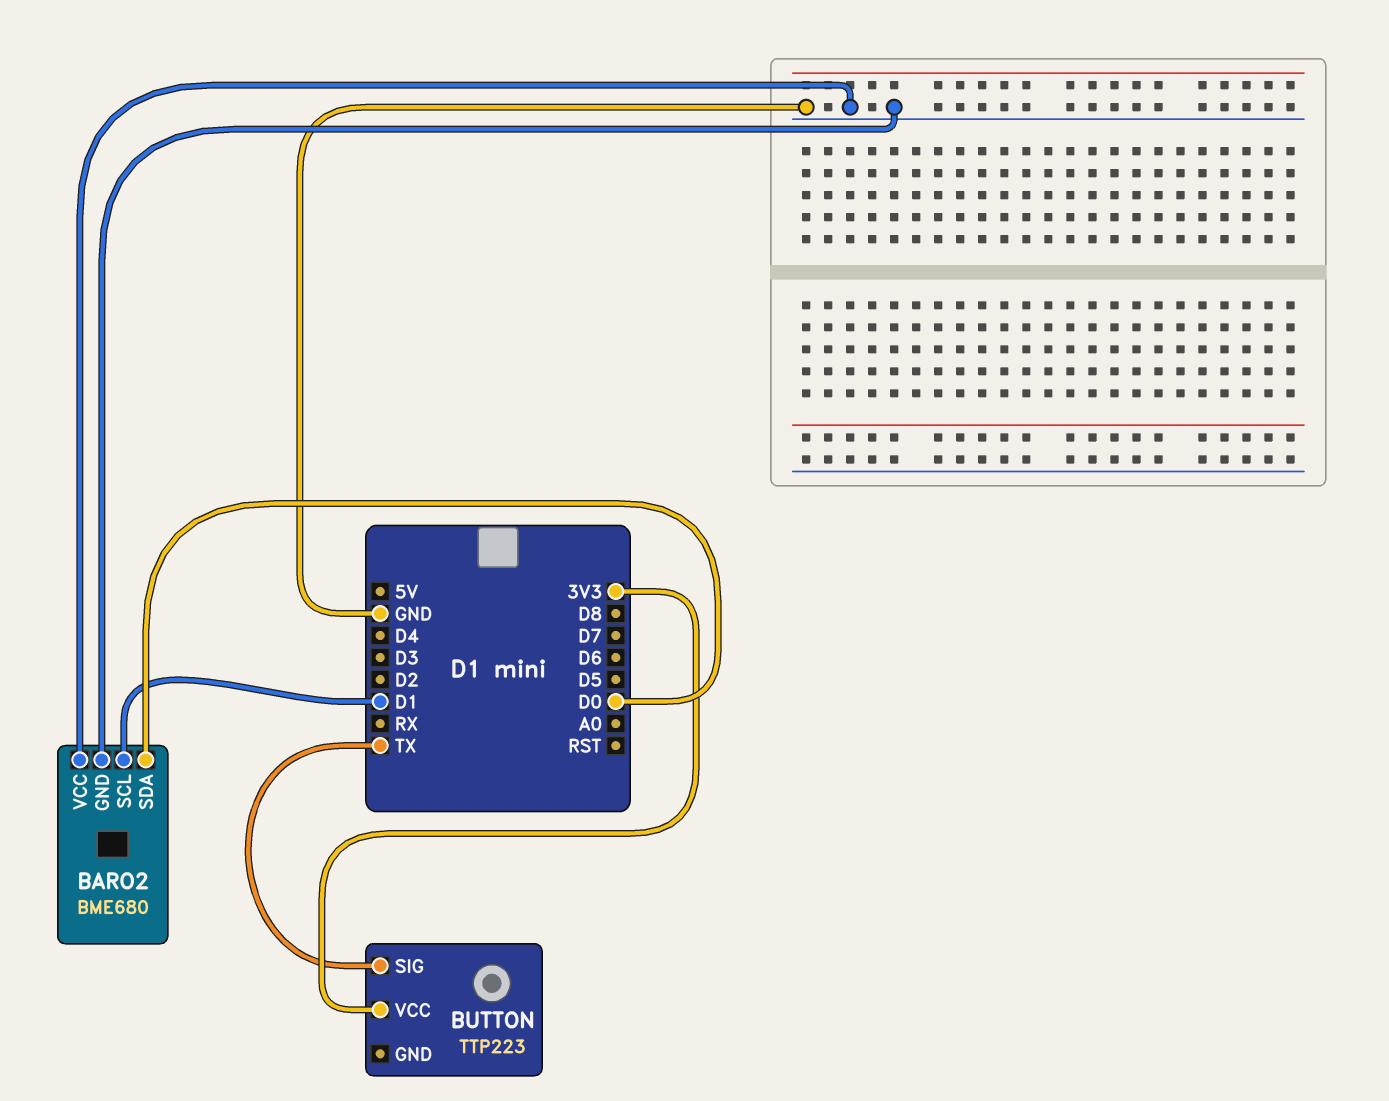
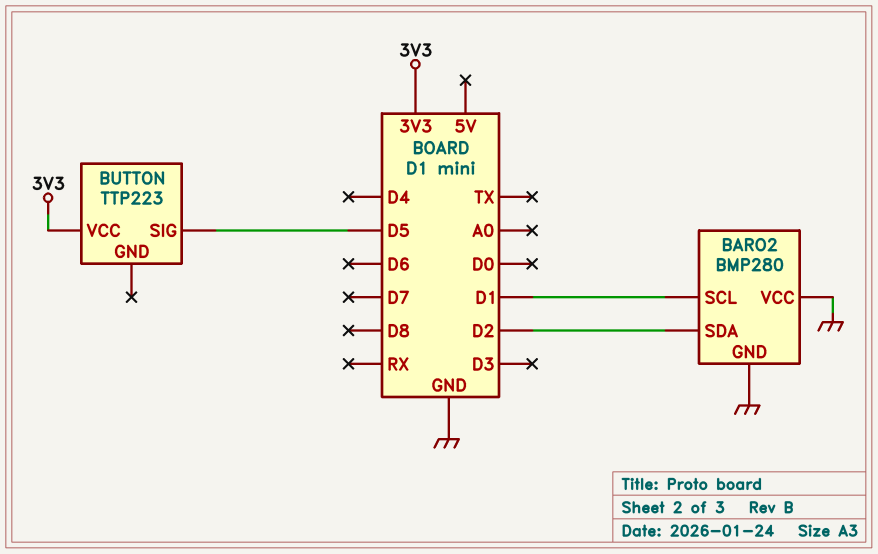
BARO2: BME680 -> BMP280
BARO2 pin SDA: D0 -> D2
BUTTON pin SIG: TX -> D5

